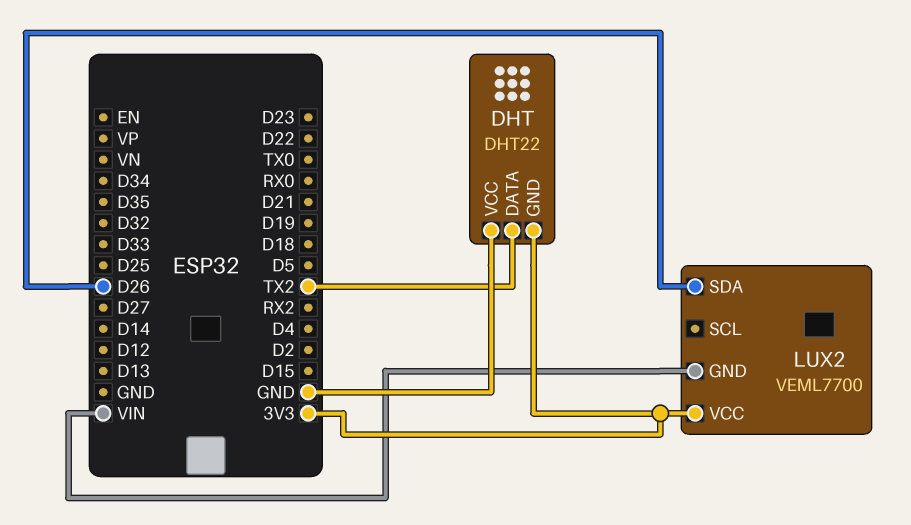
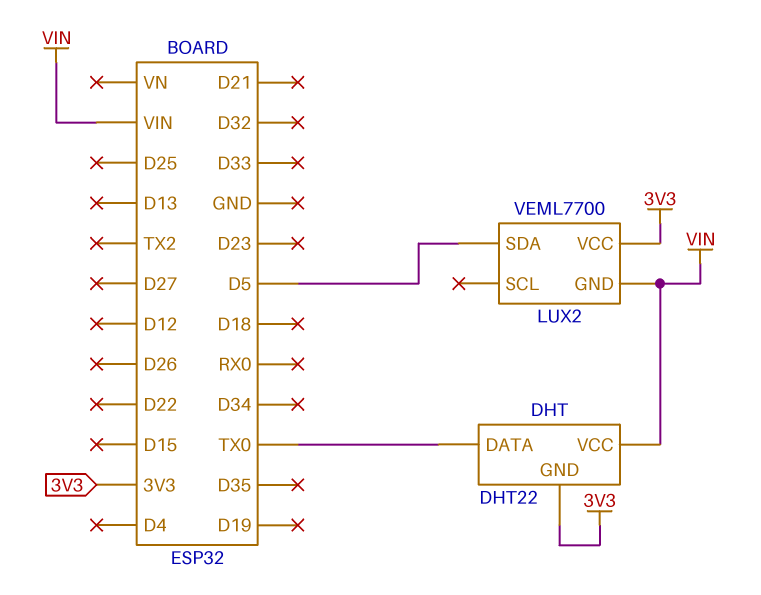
DHT pin DATA: TX2 -> TX0
DHT pin VCC: GND -> VIN
LUX2 pin SDA: D26 -> D5

